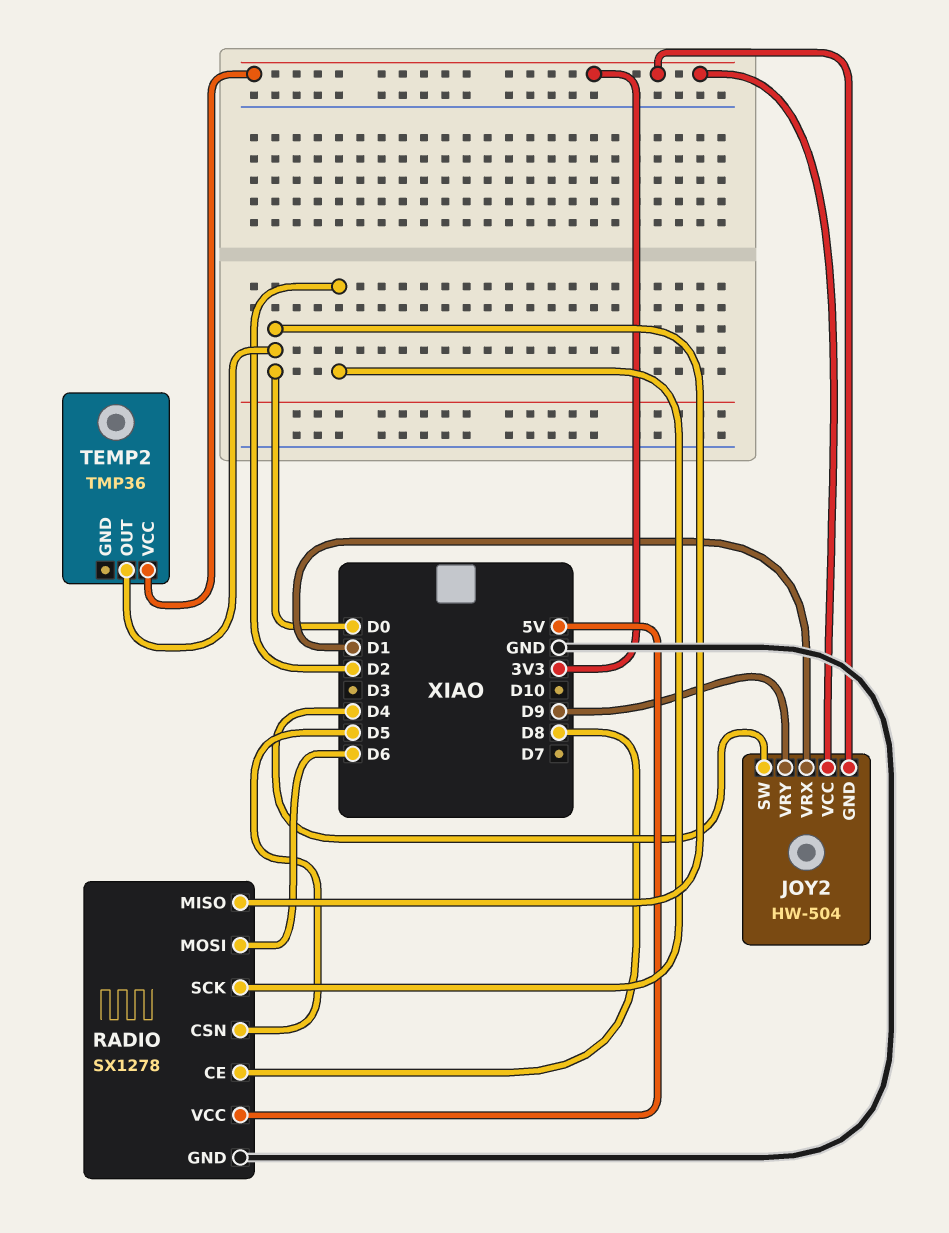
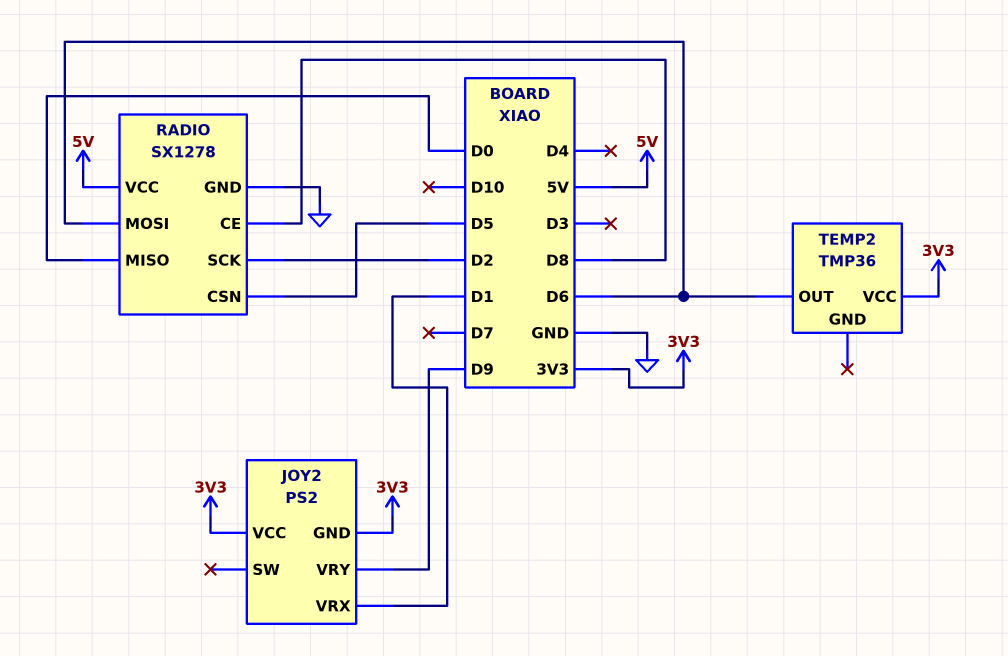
JOY2: HW-504 -> PS2
JOY2 pin SW: D4 -> none
TEMP2 pin OUT: D0 -> D6

